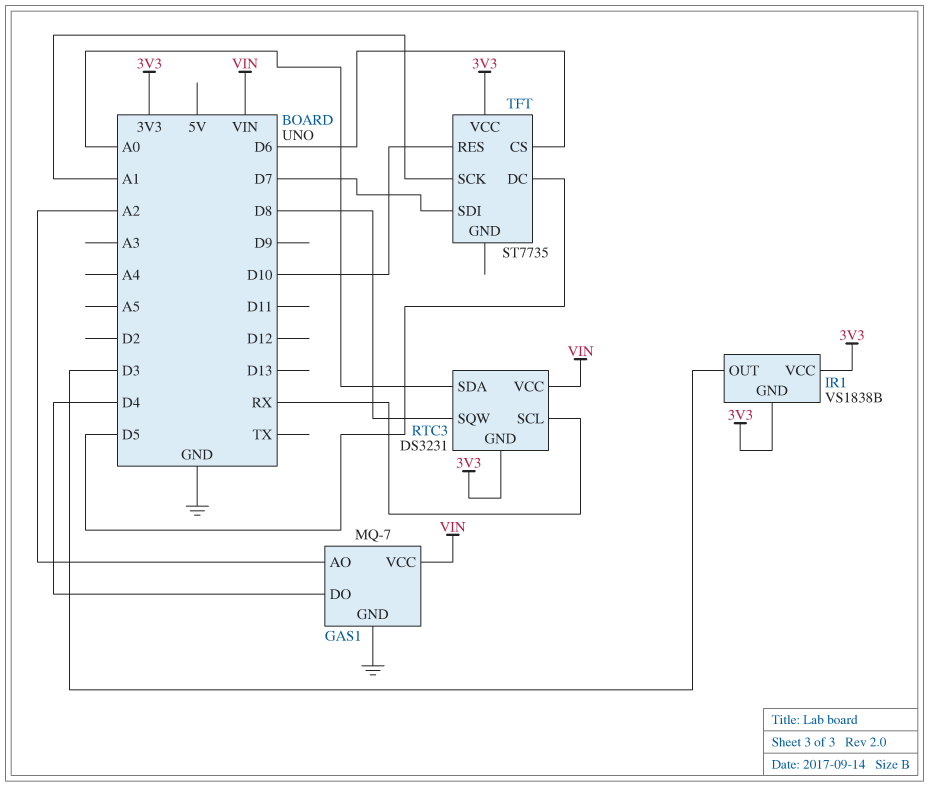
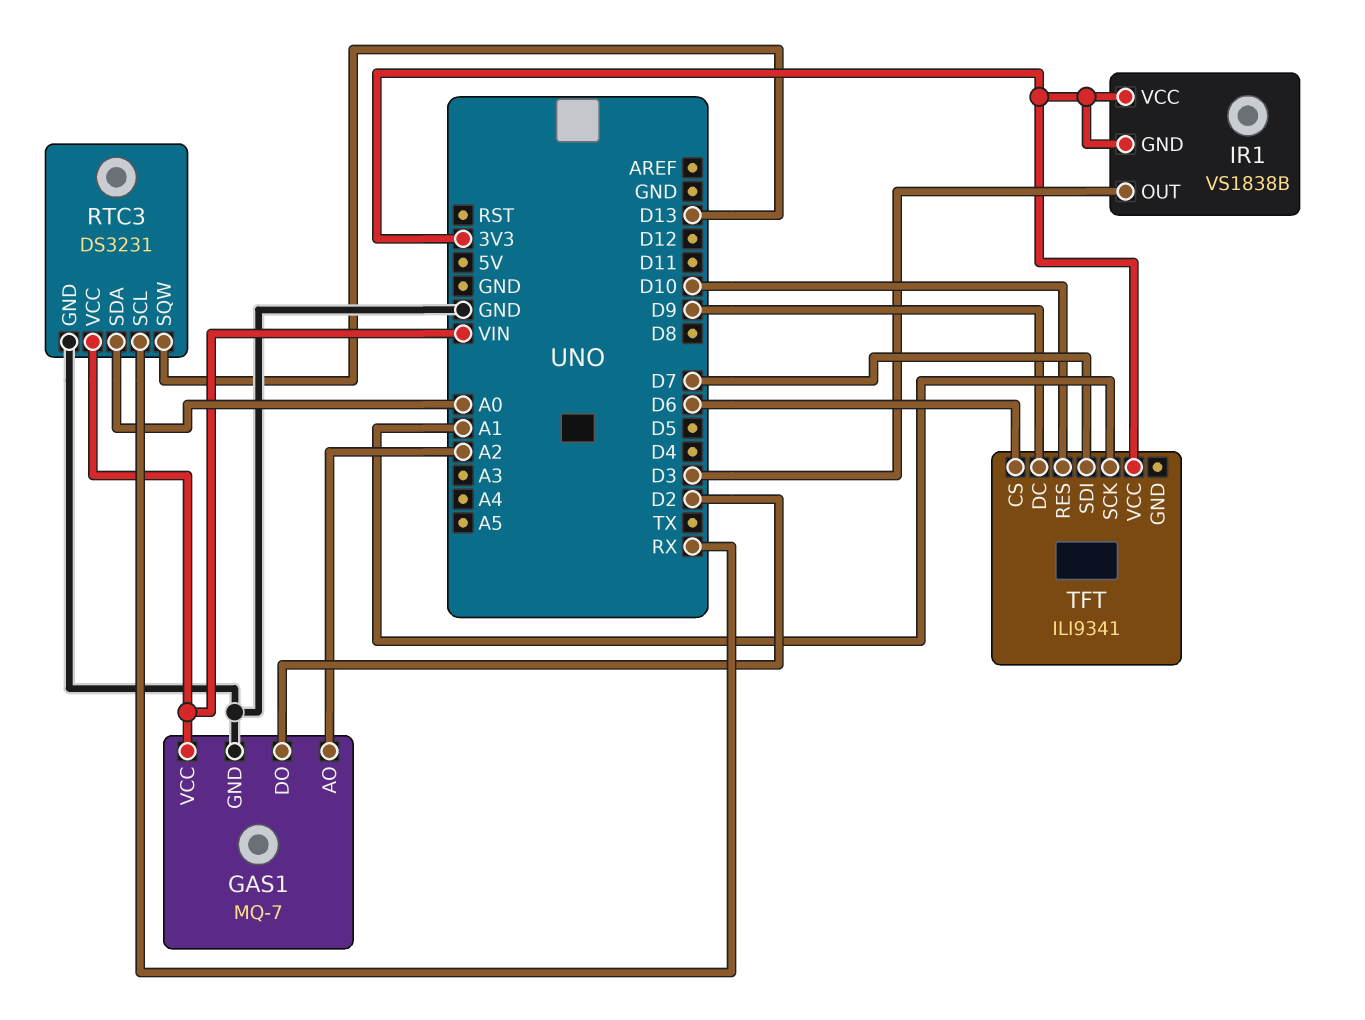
GAS1 pin DO: D4 -> D2
RTC3 pin GND: 3V3 -> GND
RTC3 pin SQW: D8 -> D13
TFT: ST7735 -> ILI9341
TFT pin DC: D5 -> D9

